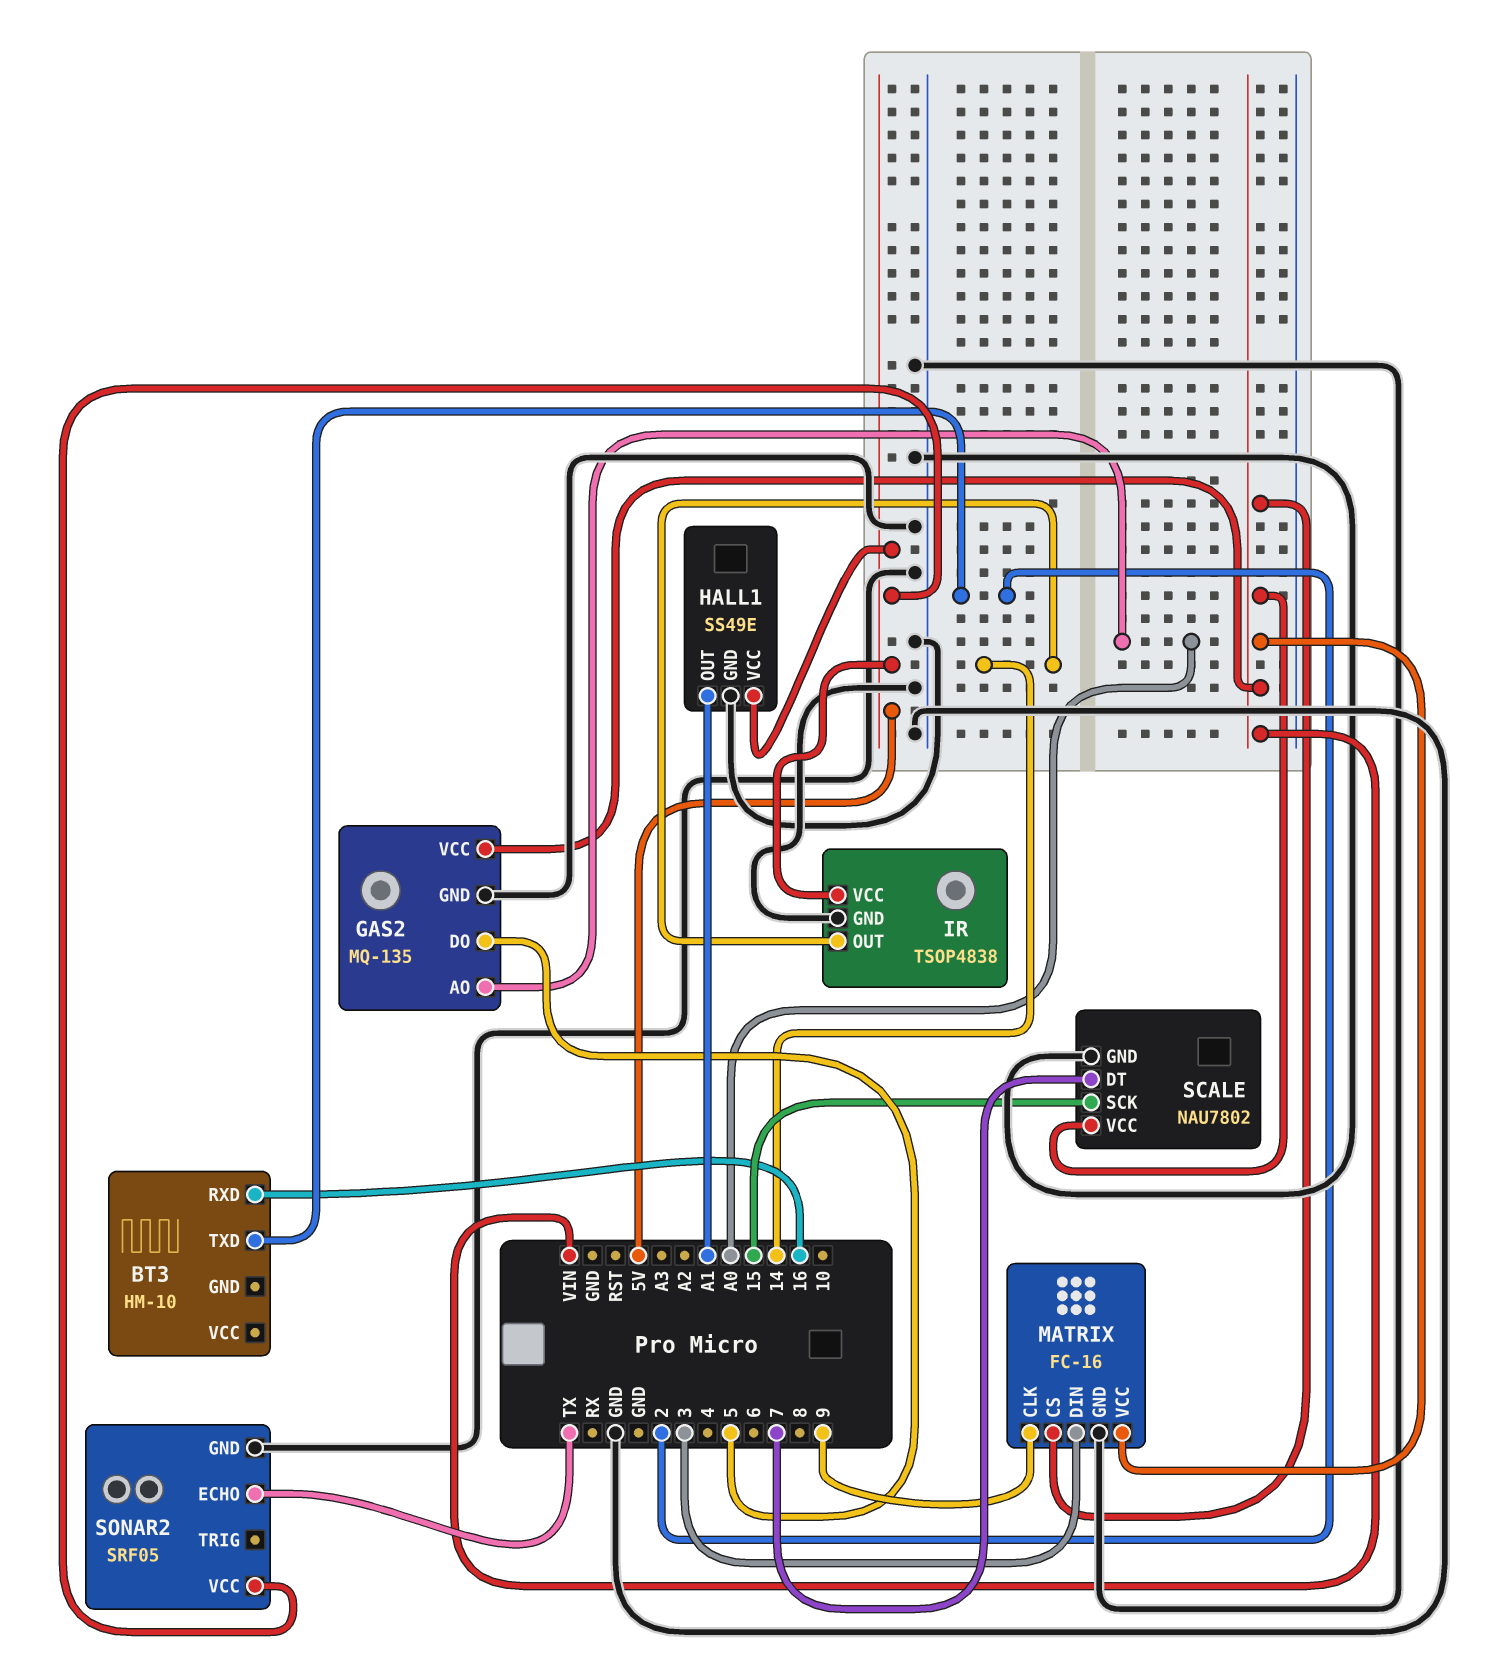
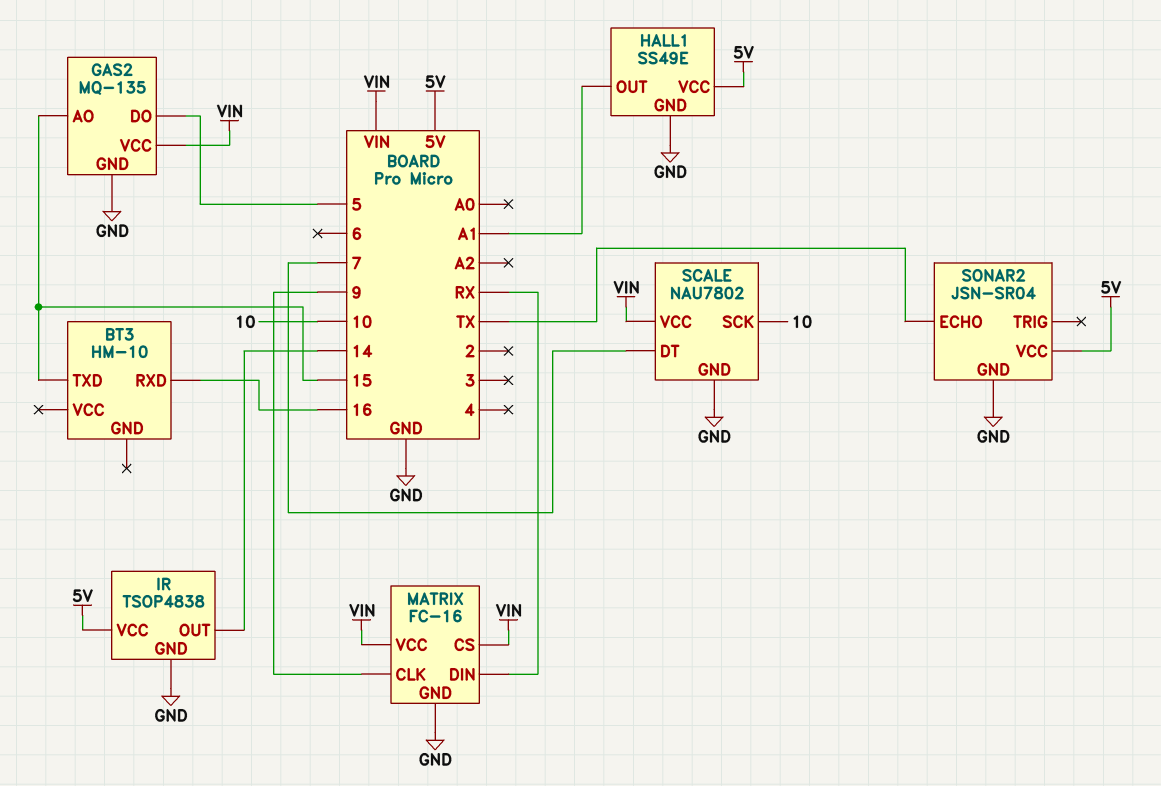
BT3 pin TXD: 2 -> 15
GAS2 pin AO: A0 -> 15
MATRIX pin DIN: 3 -> RX
SCALE pin SCK: 15 -> 10
SONAR2: SRF05 -> JSN-SR04

